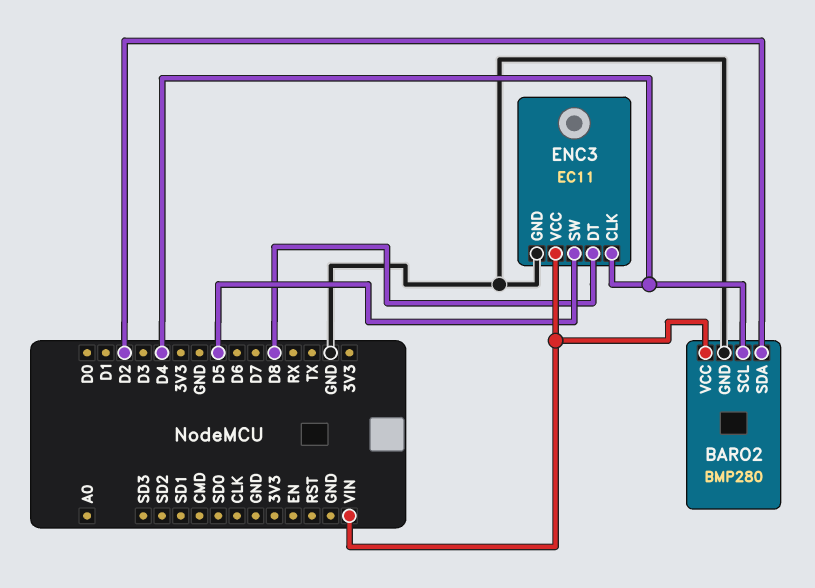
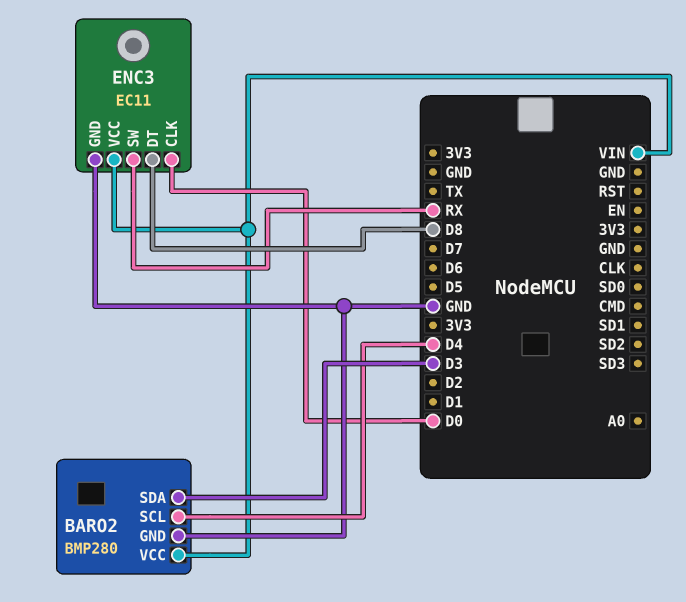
BARO2 pin SDA: D2 -> D3
ENC3 pin CLK: D4 -> D0
ENC3 pin SW: D5 -> RX

